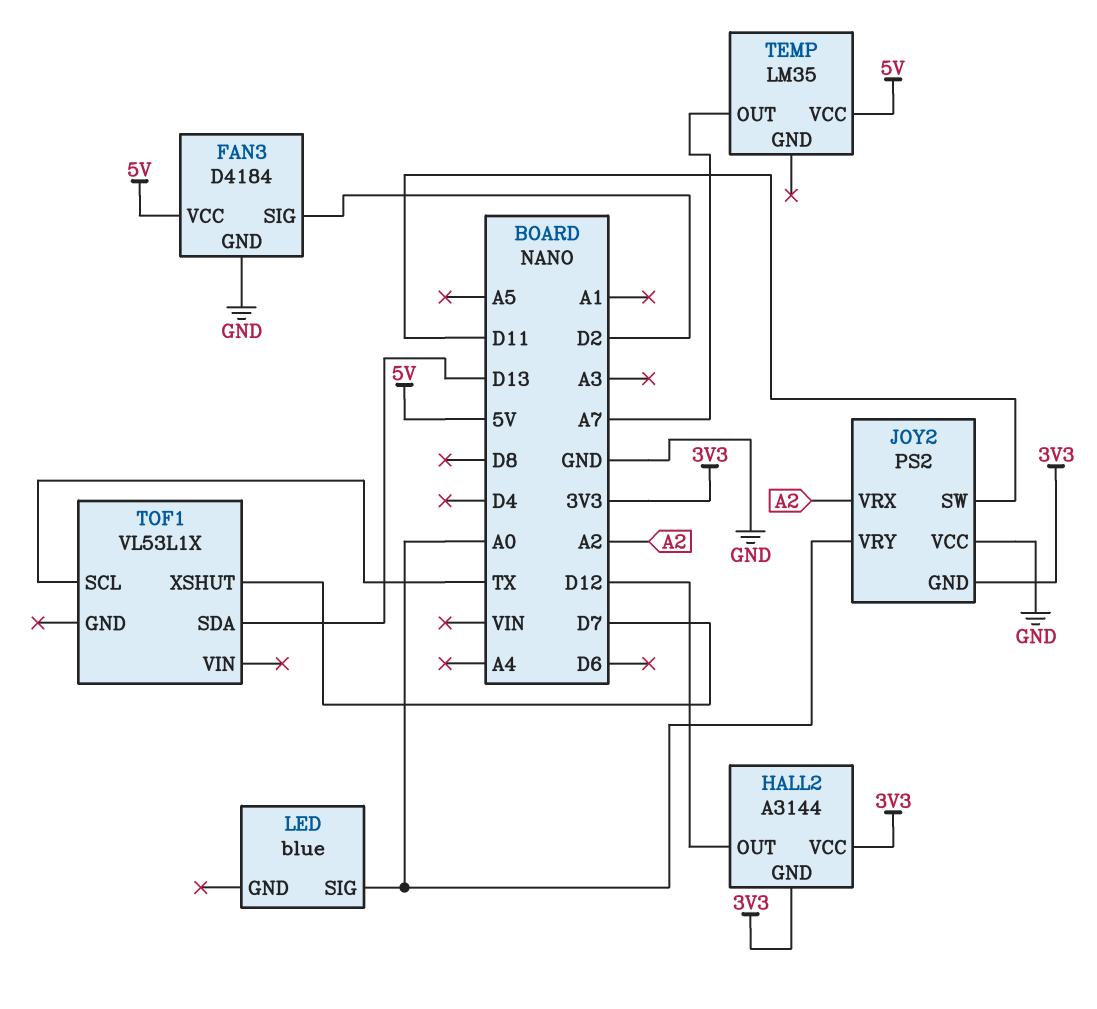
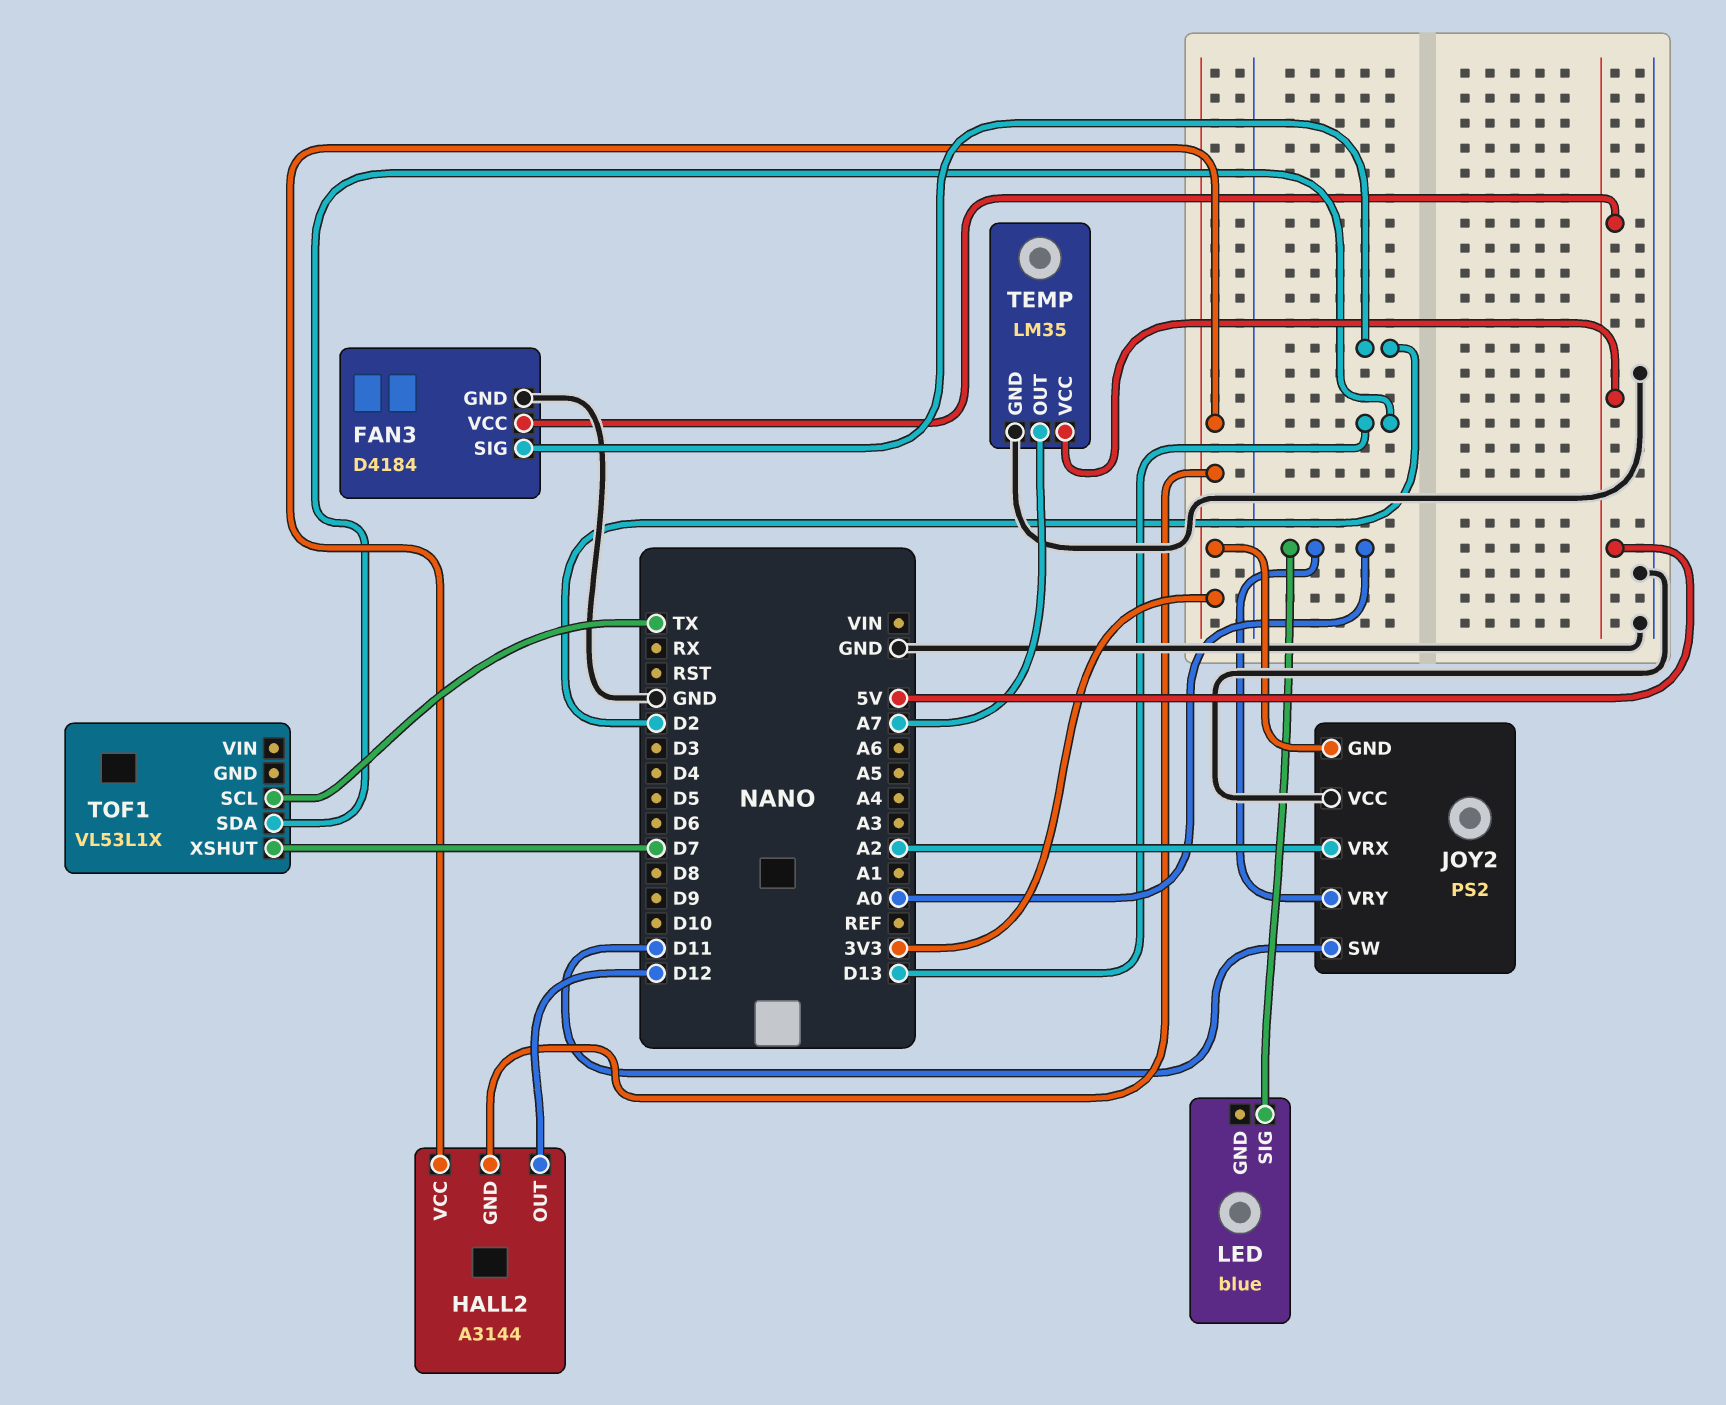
TEMP pin GND: none -> GND

